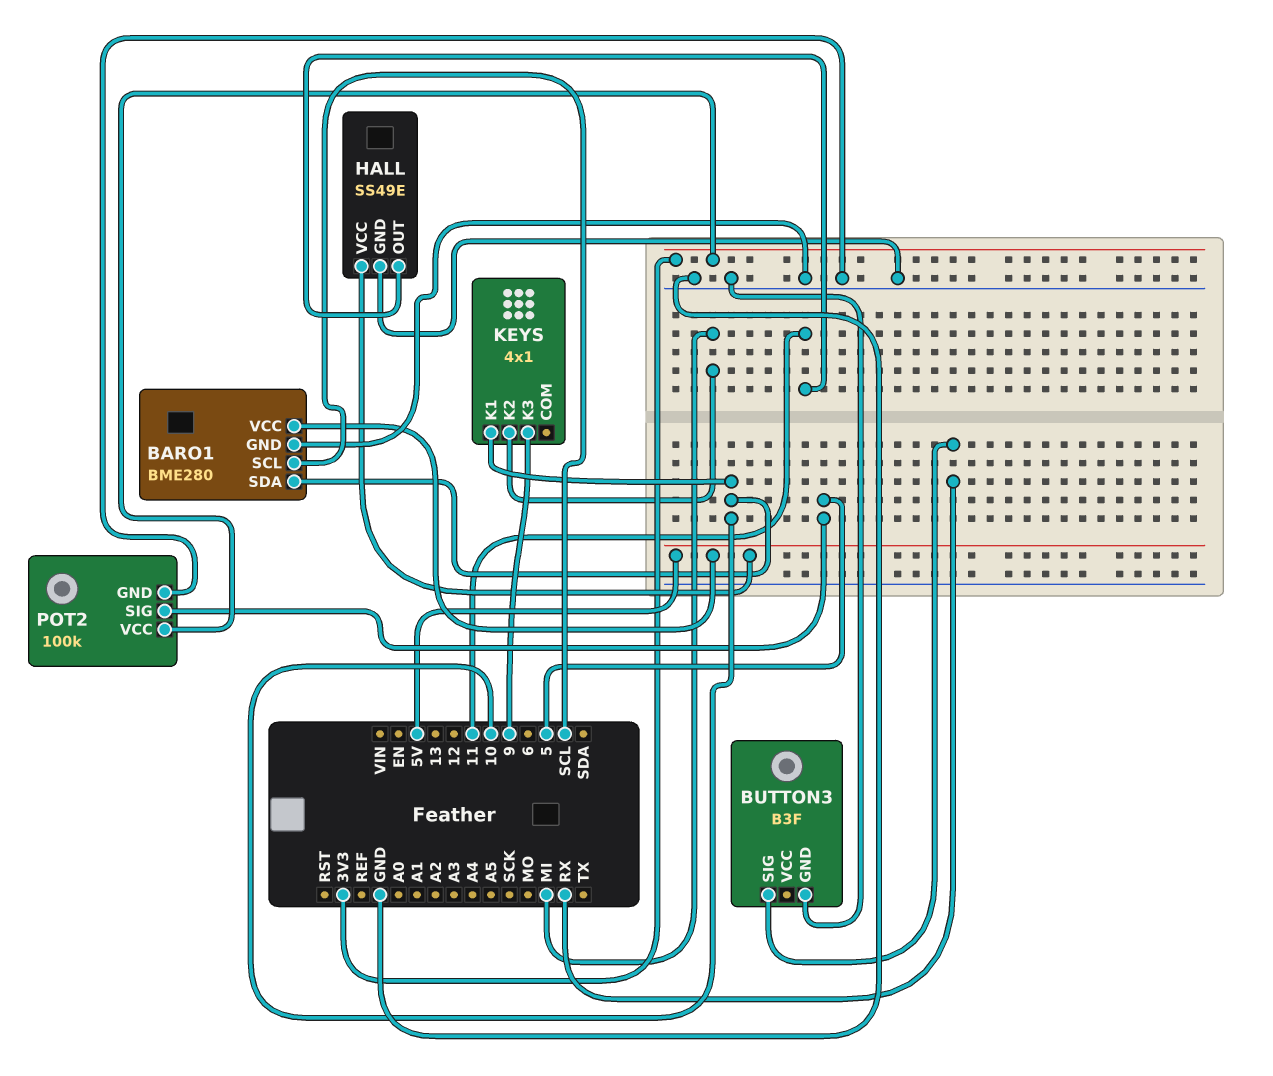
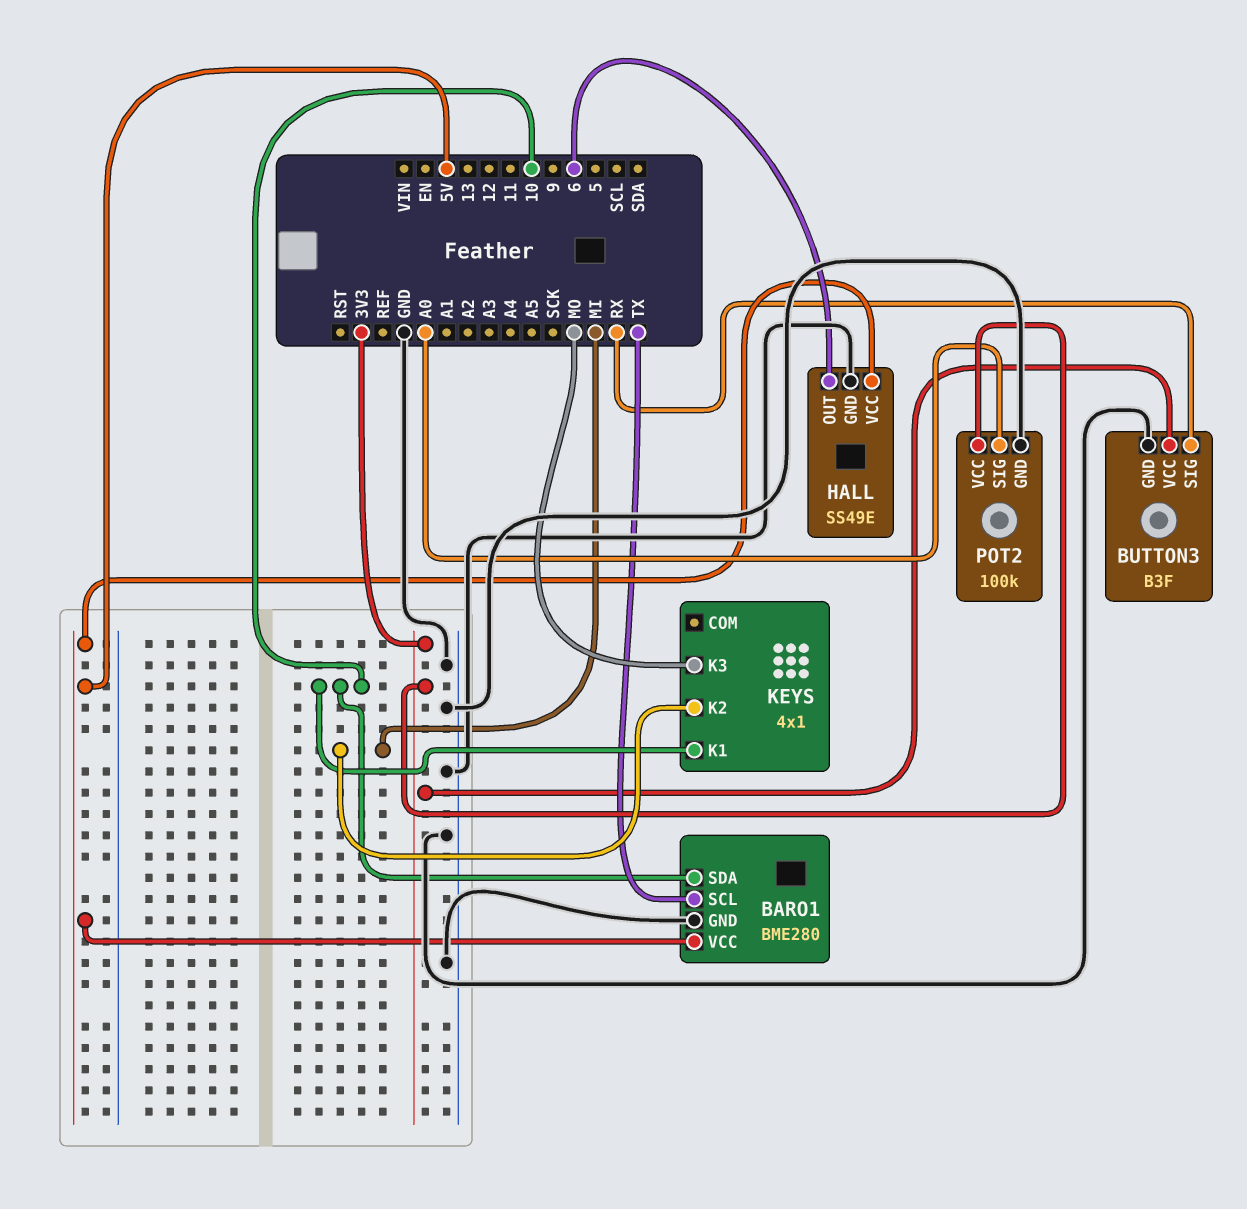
BARO1 pin SCL: SCL -> TX
BUTTON3 pin VCC: none -> 3V3
HALL pin OUT: 11 -> 6
KEYS pin K3: 9 -> MO
POT2 pin SIG: 5 -> A0

